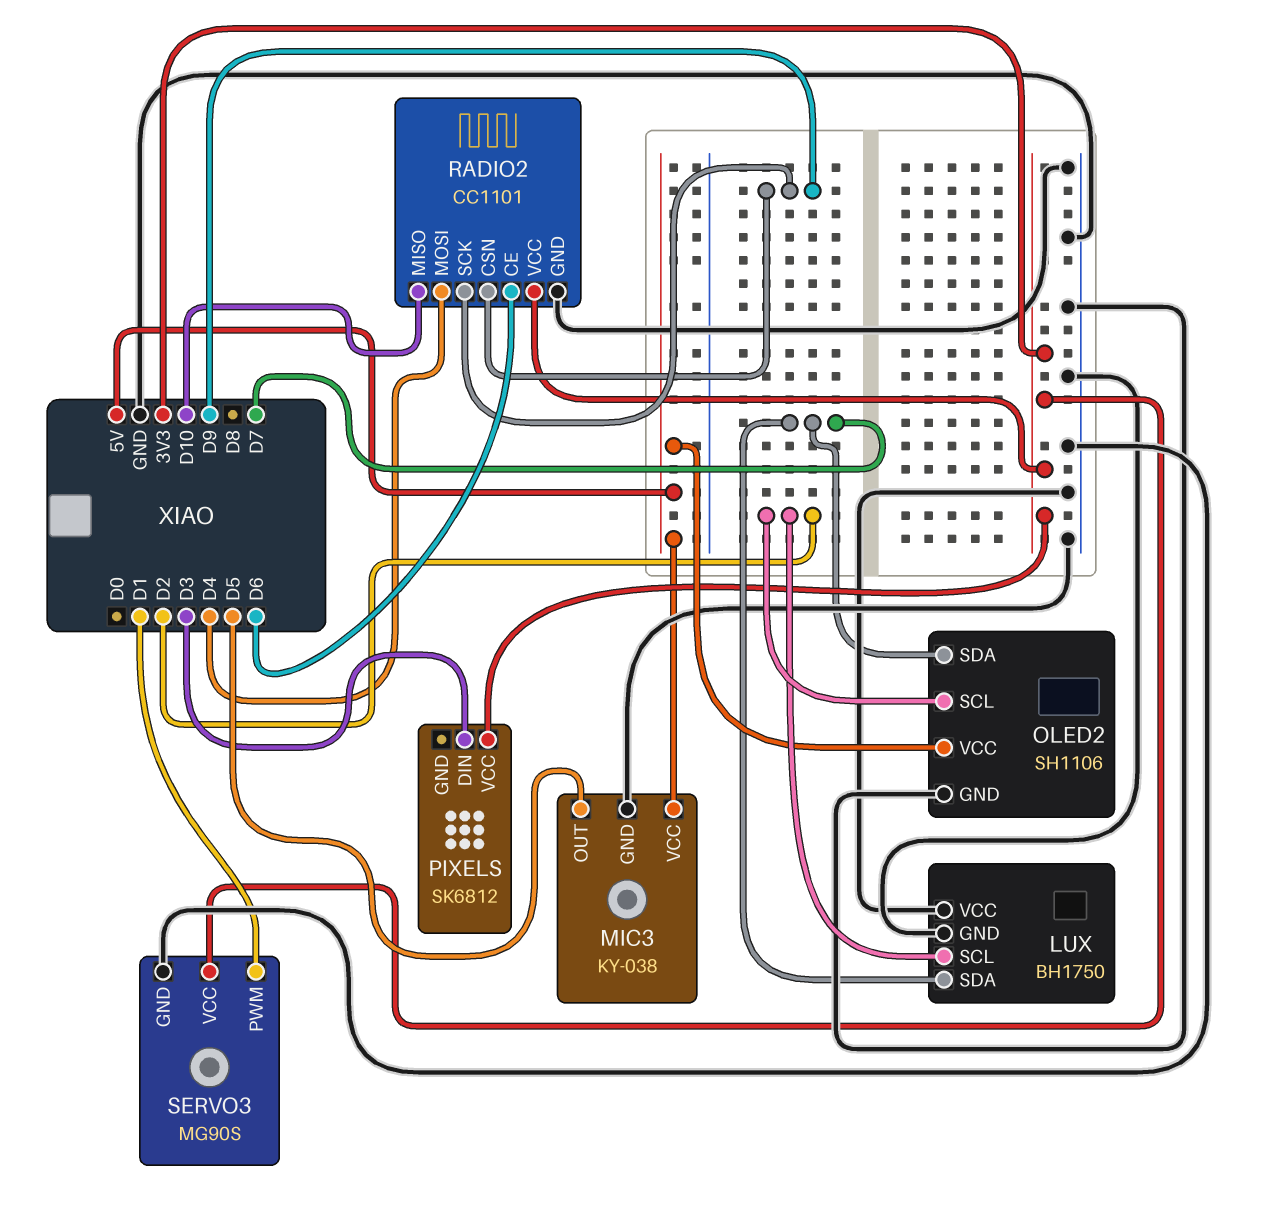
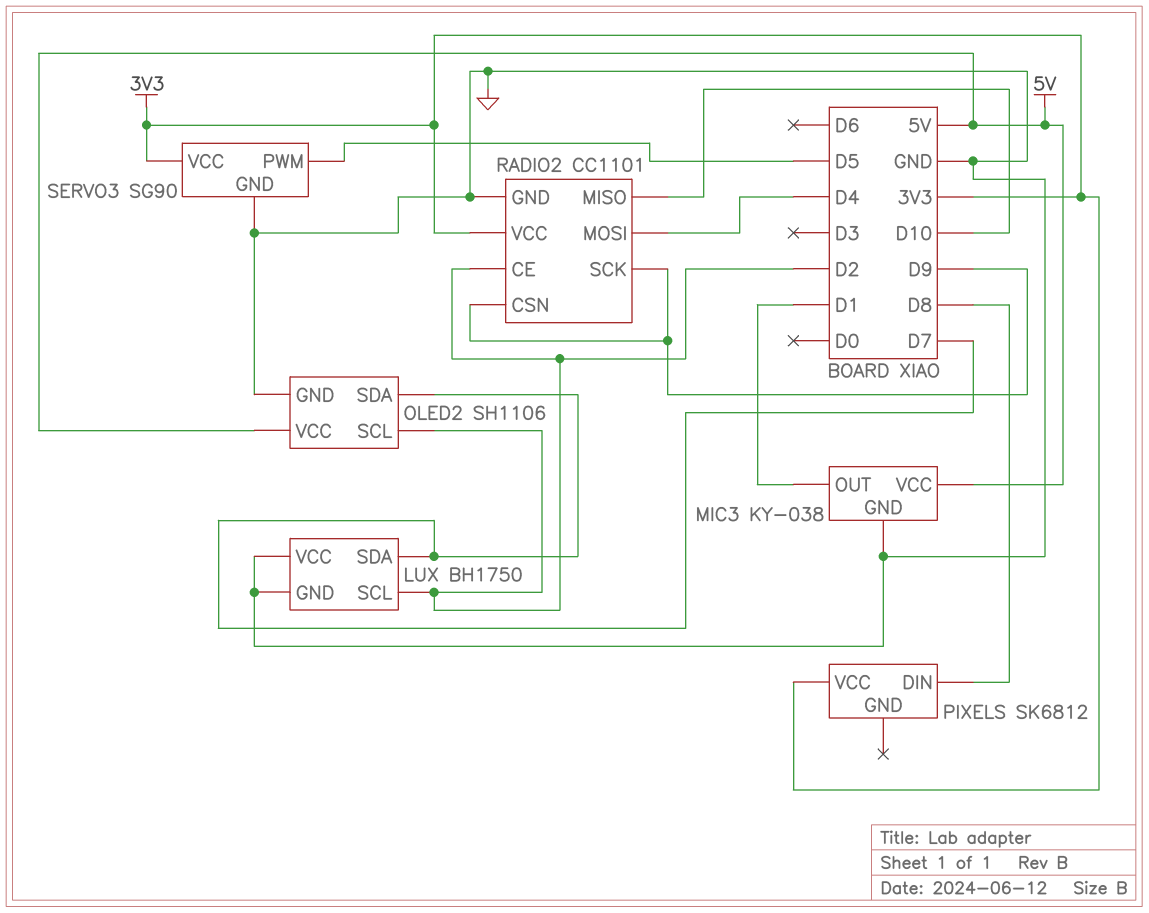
MIC3 pin OUT: D5 -> D1
PIXELS pin DIN: D3 -> D8
RADIO2 pin CE: D6 -> D2
SERVO3: MG90S -> SG90
SERVO3 pin PWM: D1 -> D5

